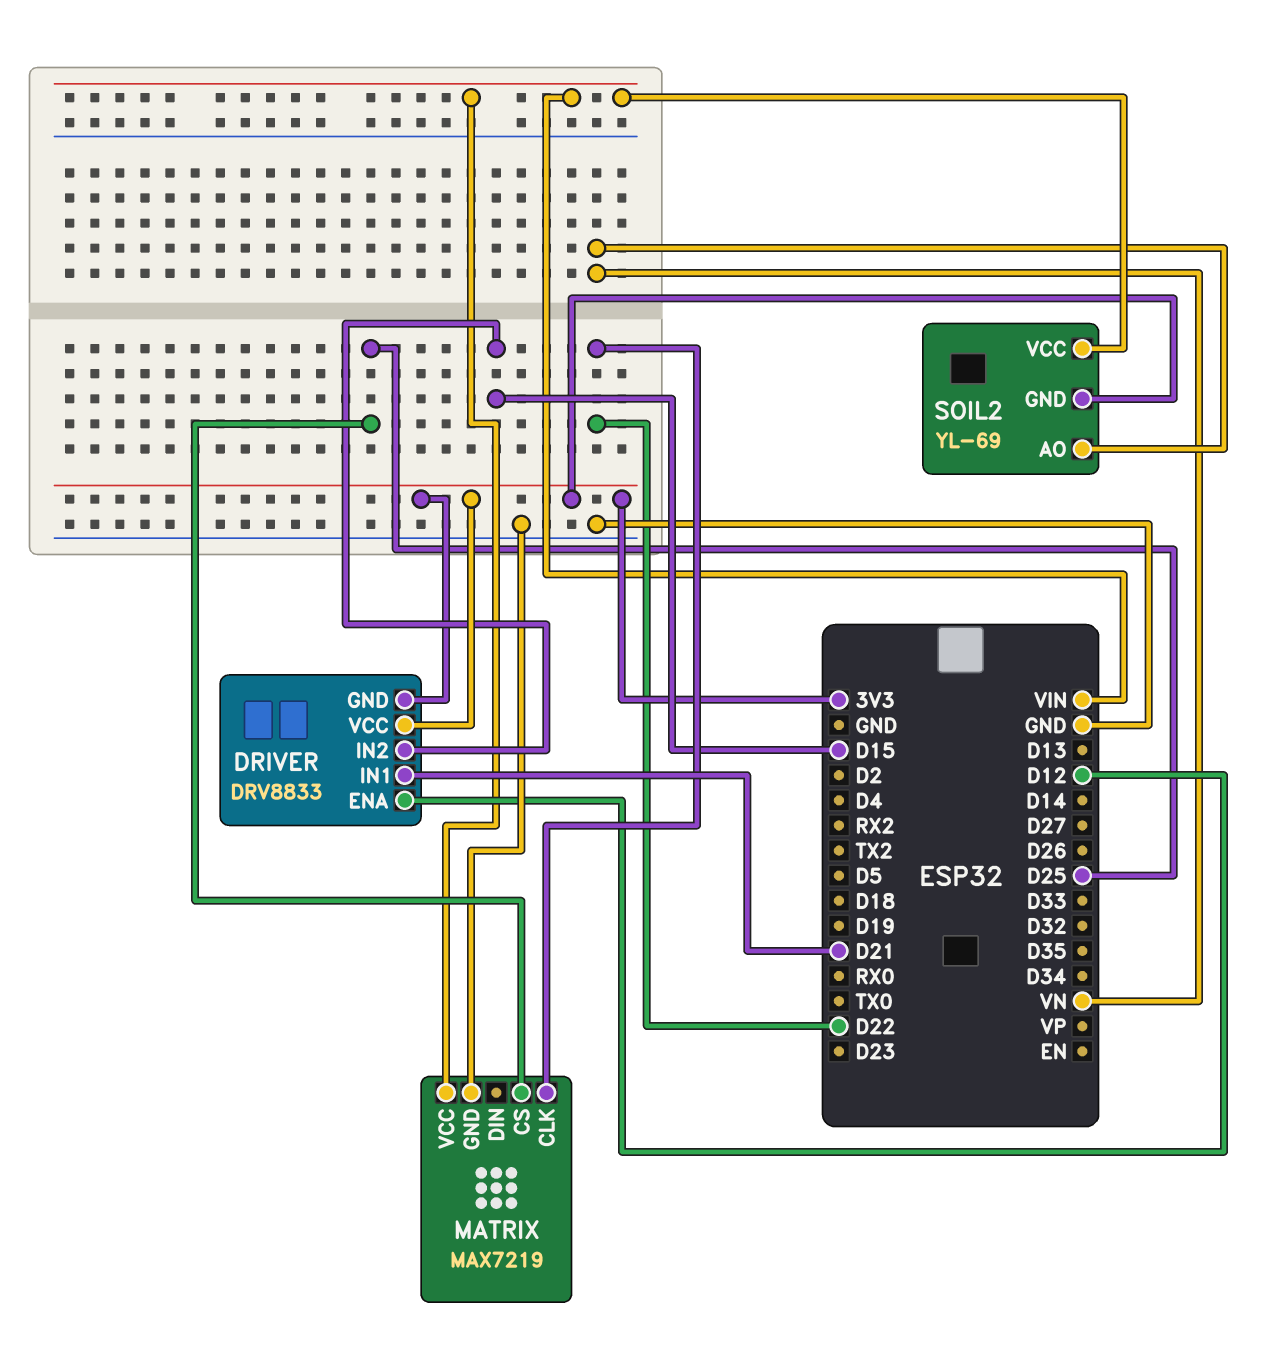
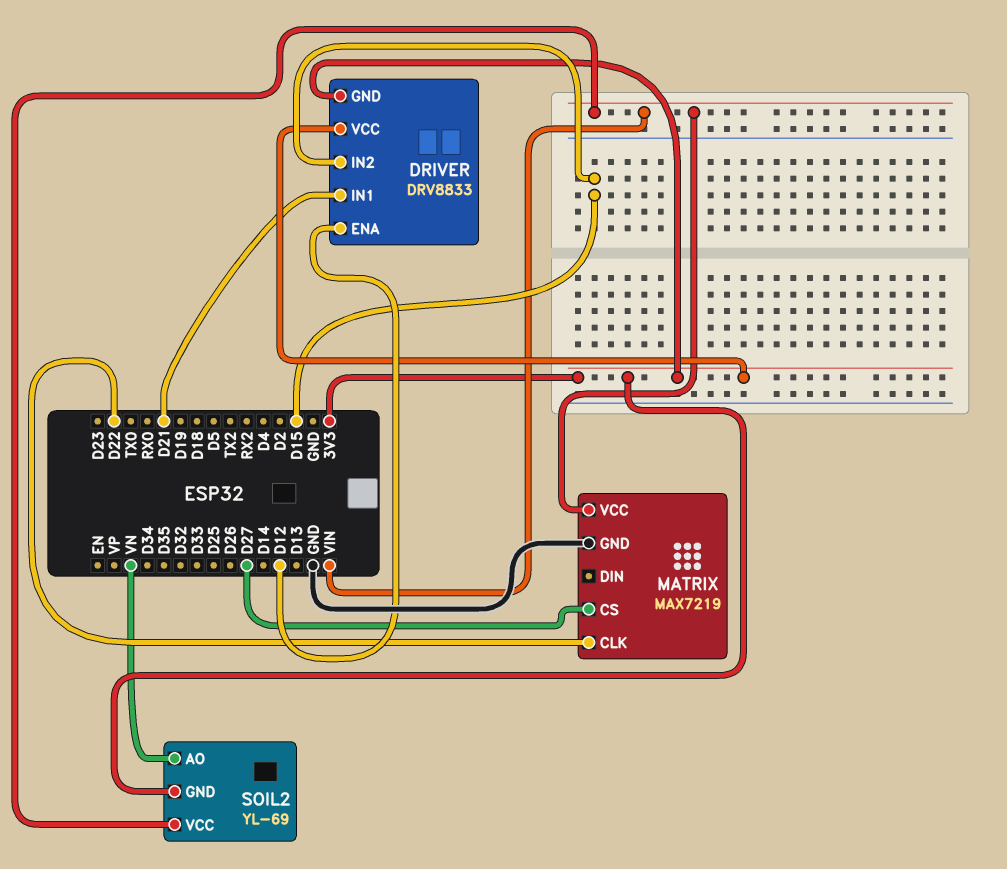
MATRIX pin CS: D25 -> D27

